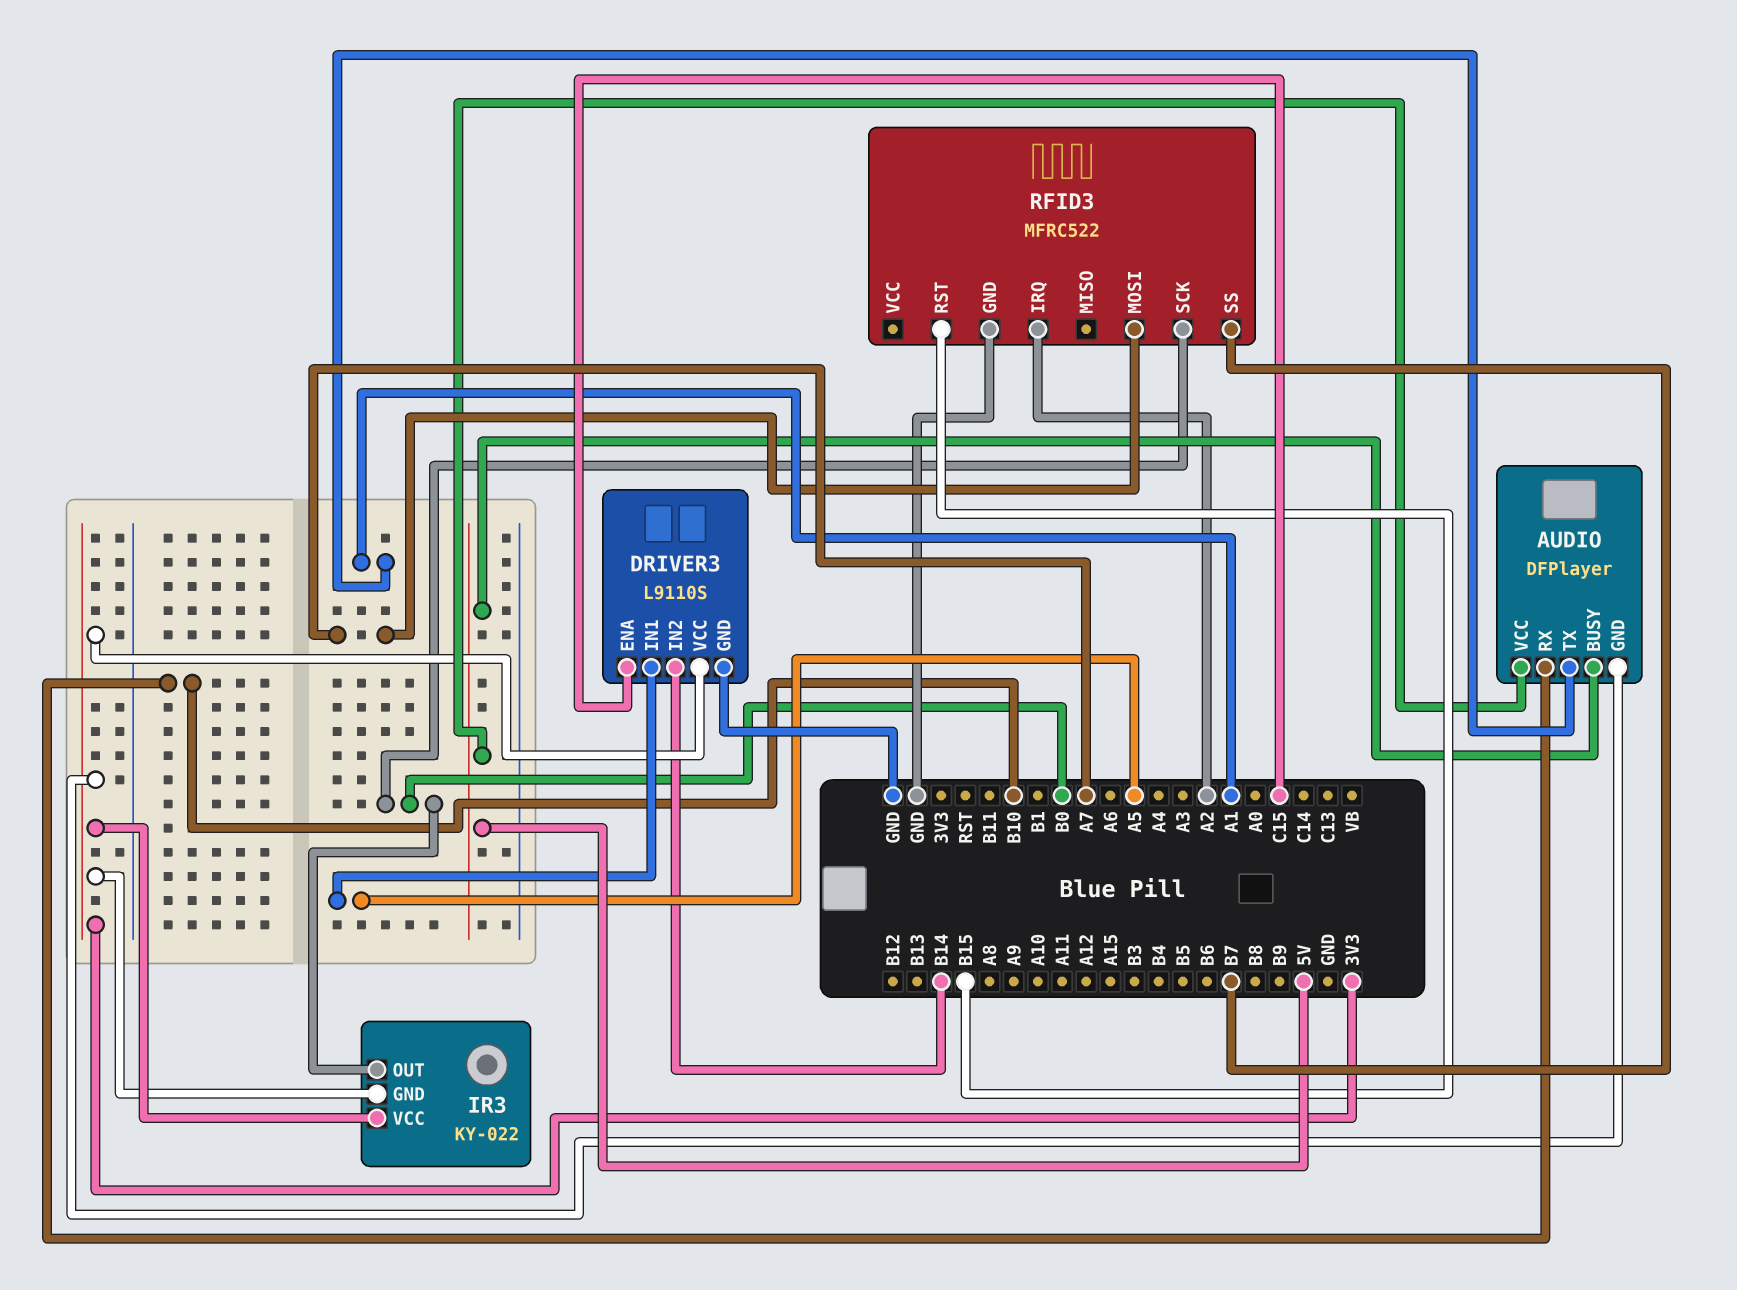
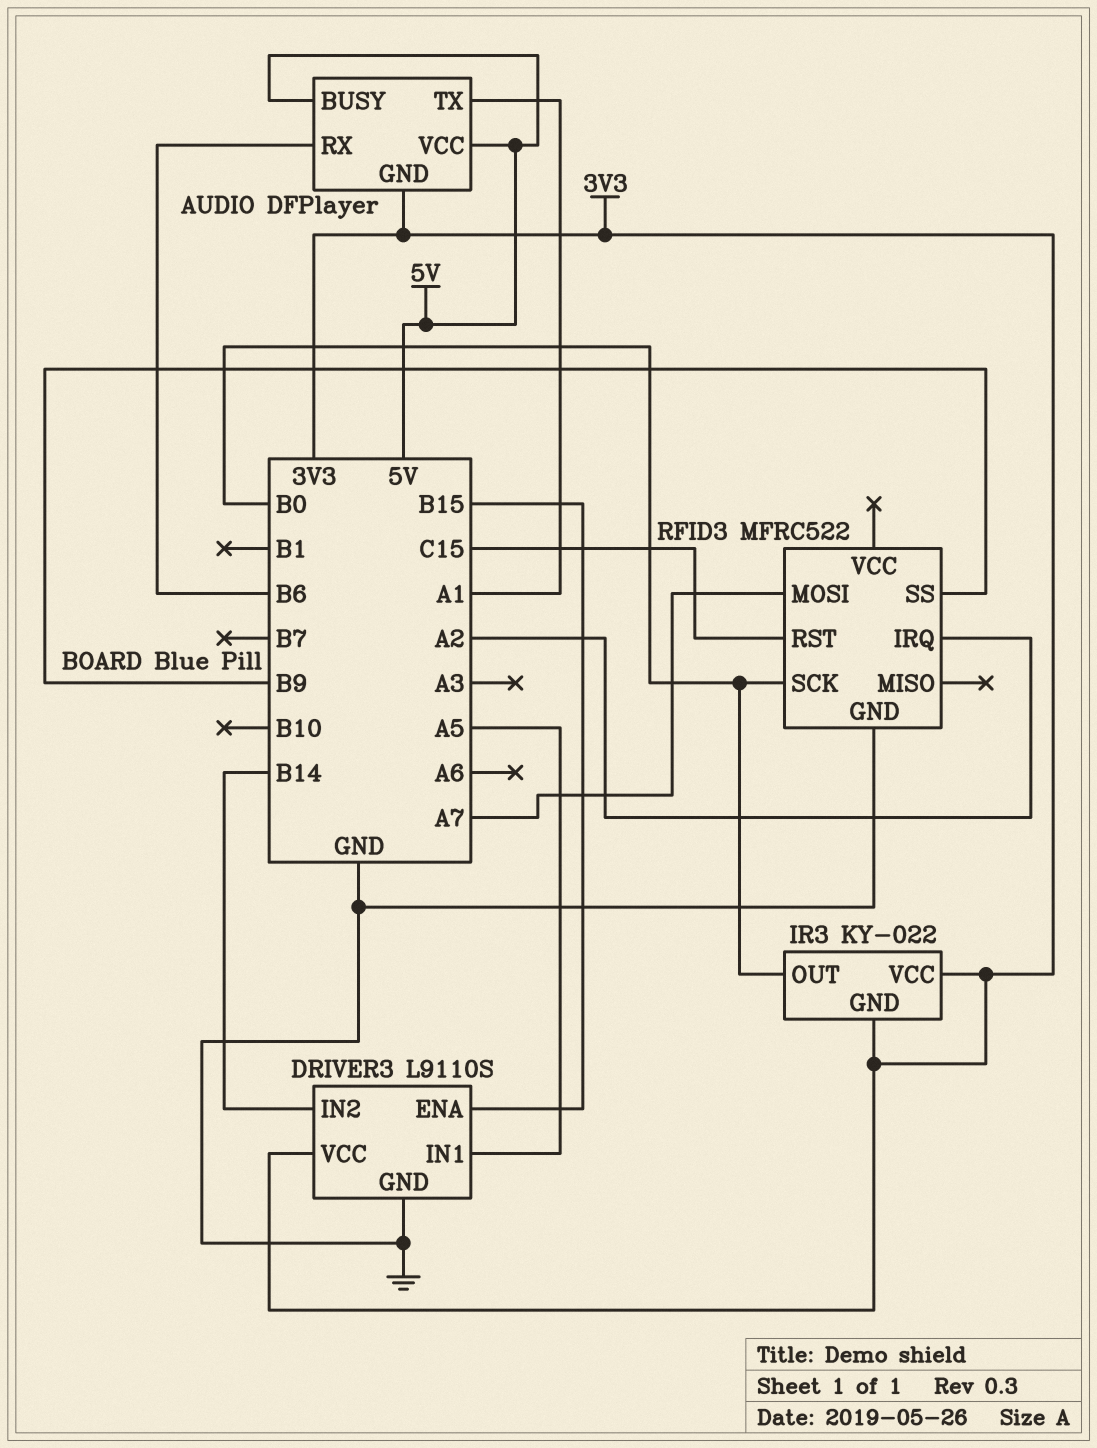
AUDIO pin RX: B10 -> B6
DRIVER3 pin ENA: C15 -> B15
RFID3 pin RST: B15 -> C15
RFID3 pin SS: B7 -> B9

